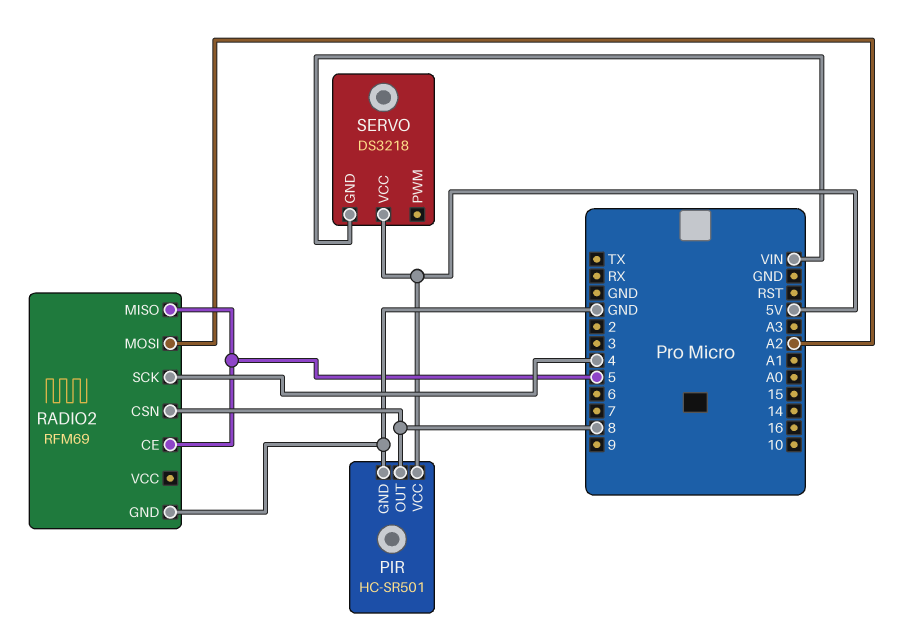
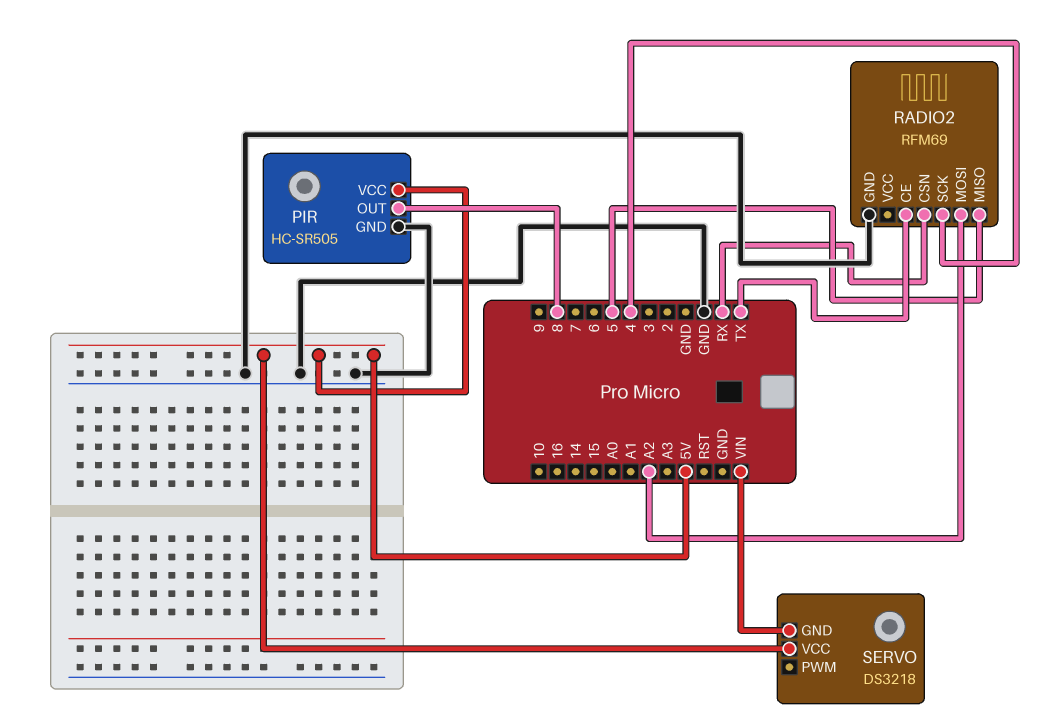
PIR: HC-SR501 -> HC-SR505
RADIO2 pin CE: 5 -> TX
RADIO2 pin CSN: 8 -> RX

